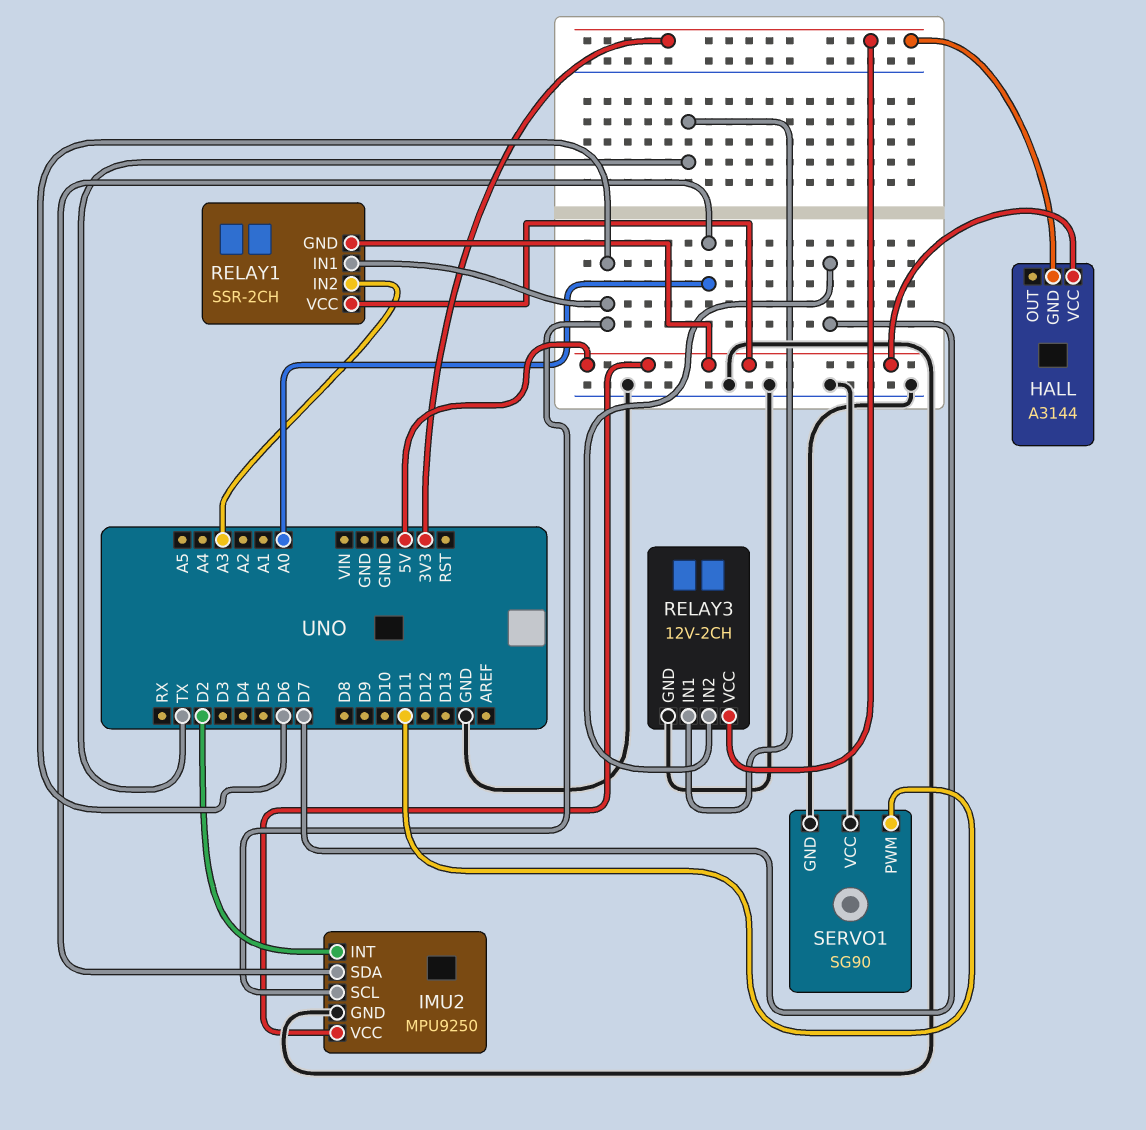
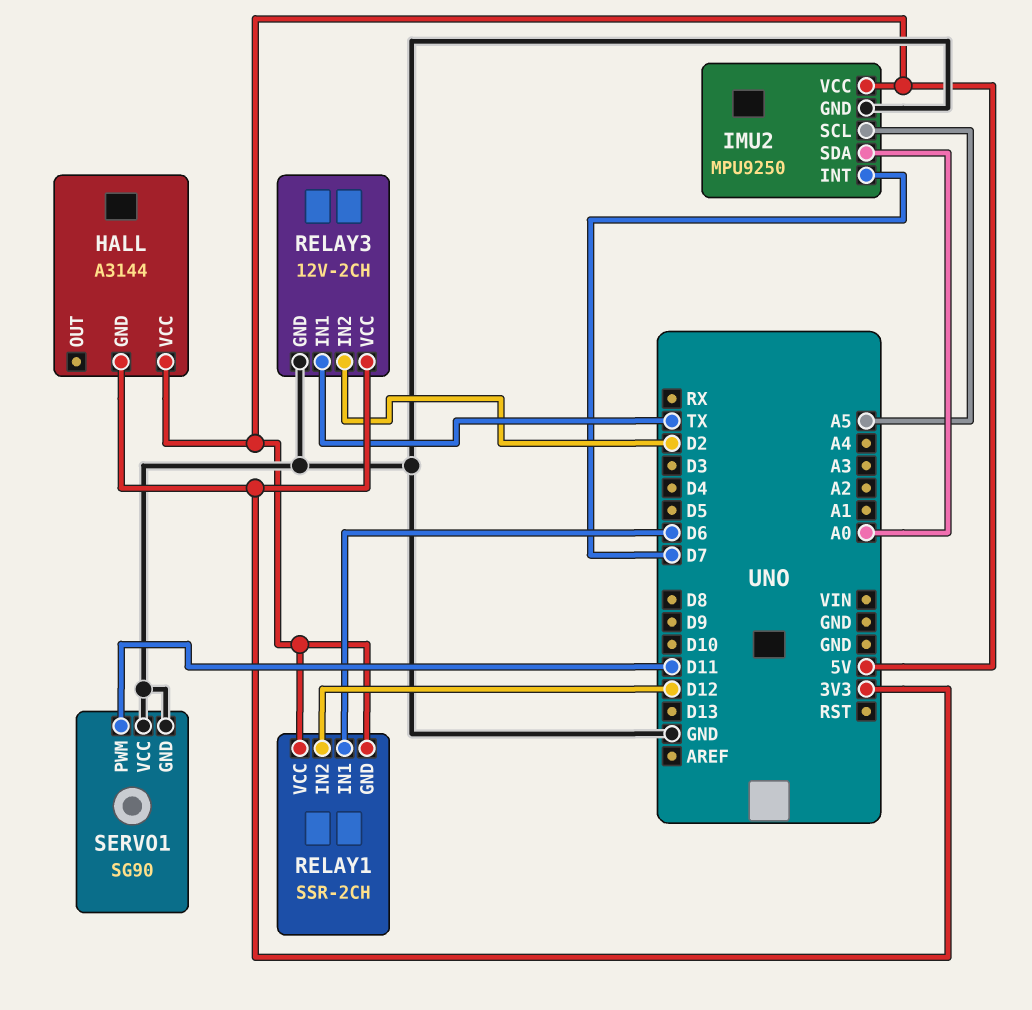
IMU2 pin INT: D2 -> D7
IMU2 pin SCL: D6 -> A5
RELAY1 pin IN2: A3 -> D12
RELAY3 pin IN2: D7 -> D2

